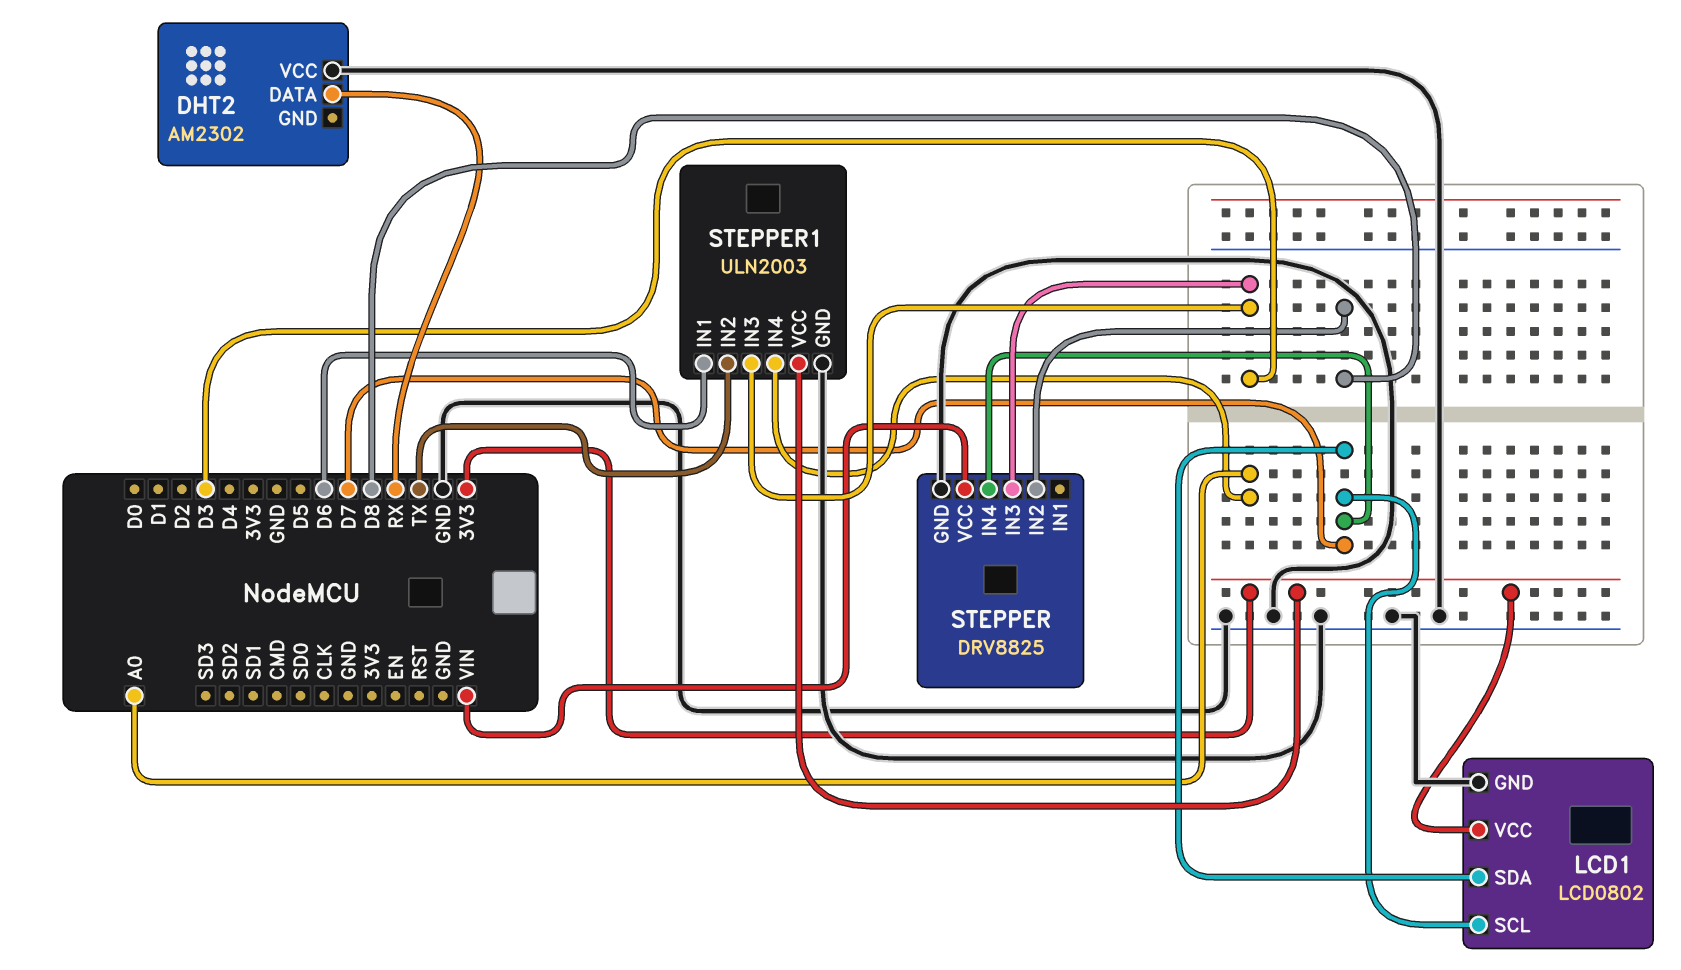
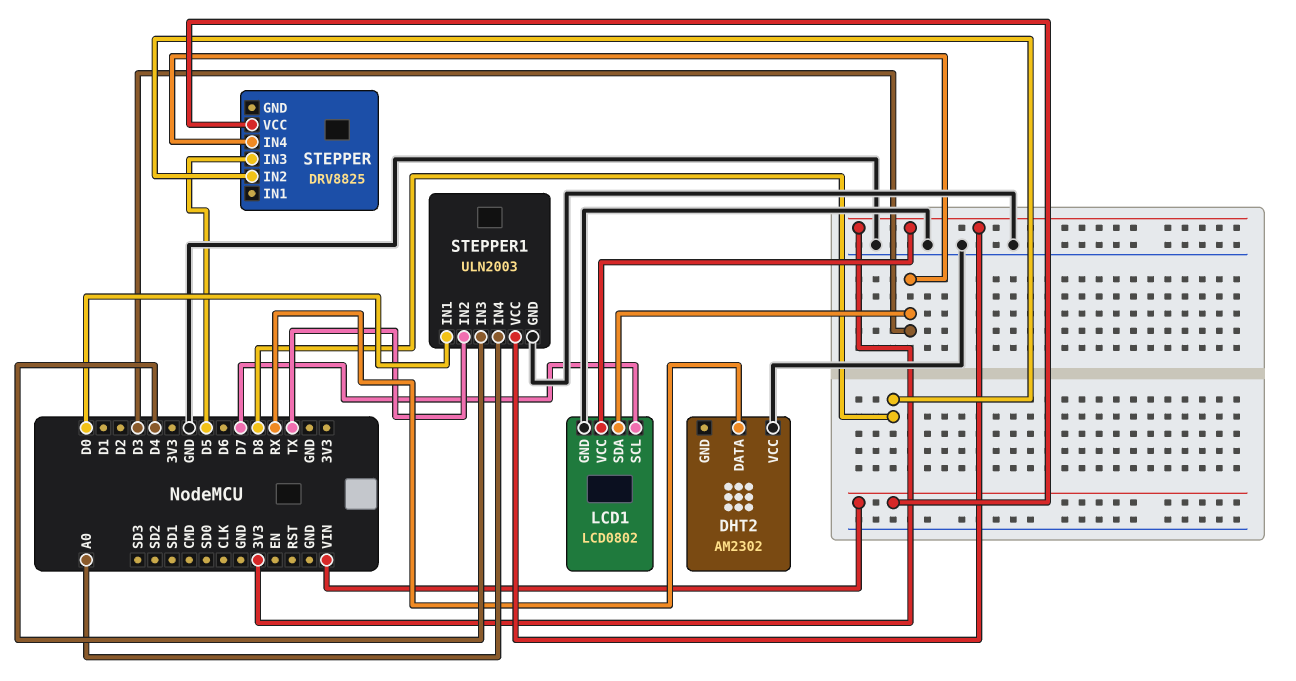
LCD1 pin SDA: D7 -> D3
STEPPER pin GND: GND -> none
STEPPER pin IN3: D3 -> D5
STEPPER pin IN4: D7 -> D3
STEPPER1 pin IN1: D6 -> D0
STEPPER1 pin IN3: D3 -> D4

